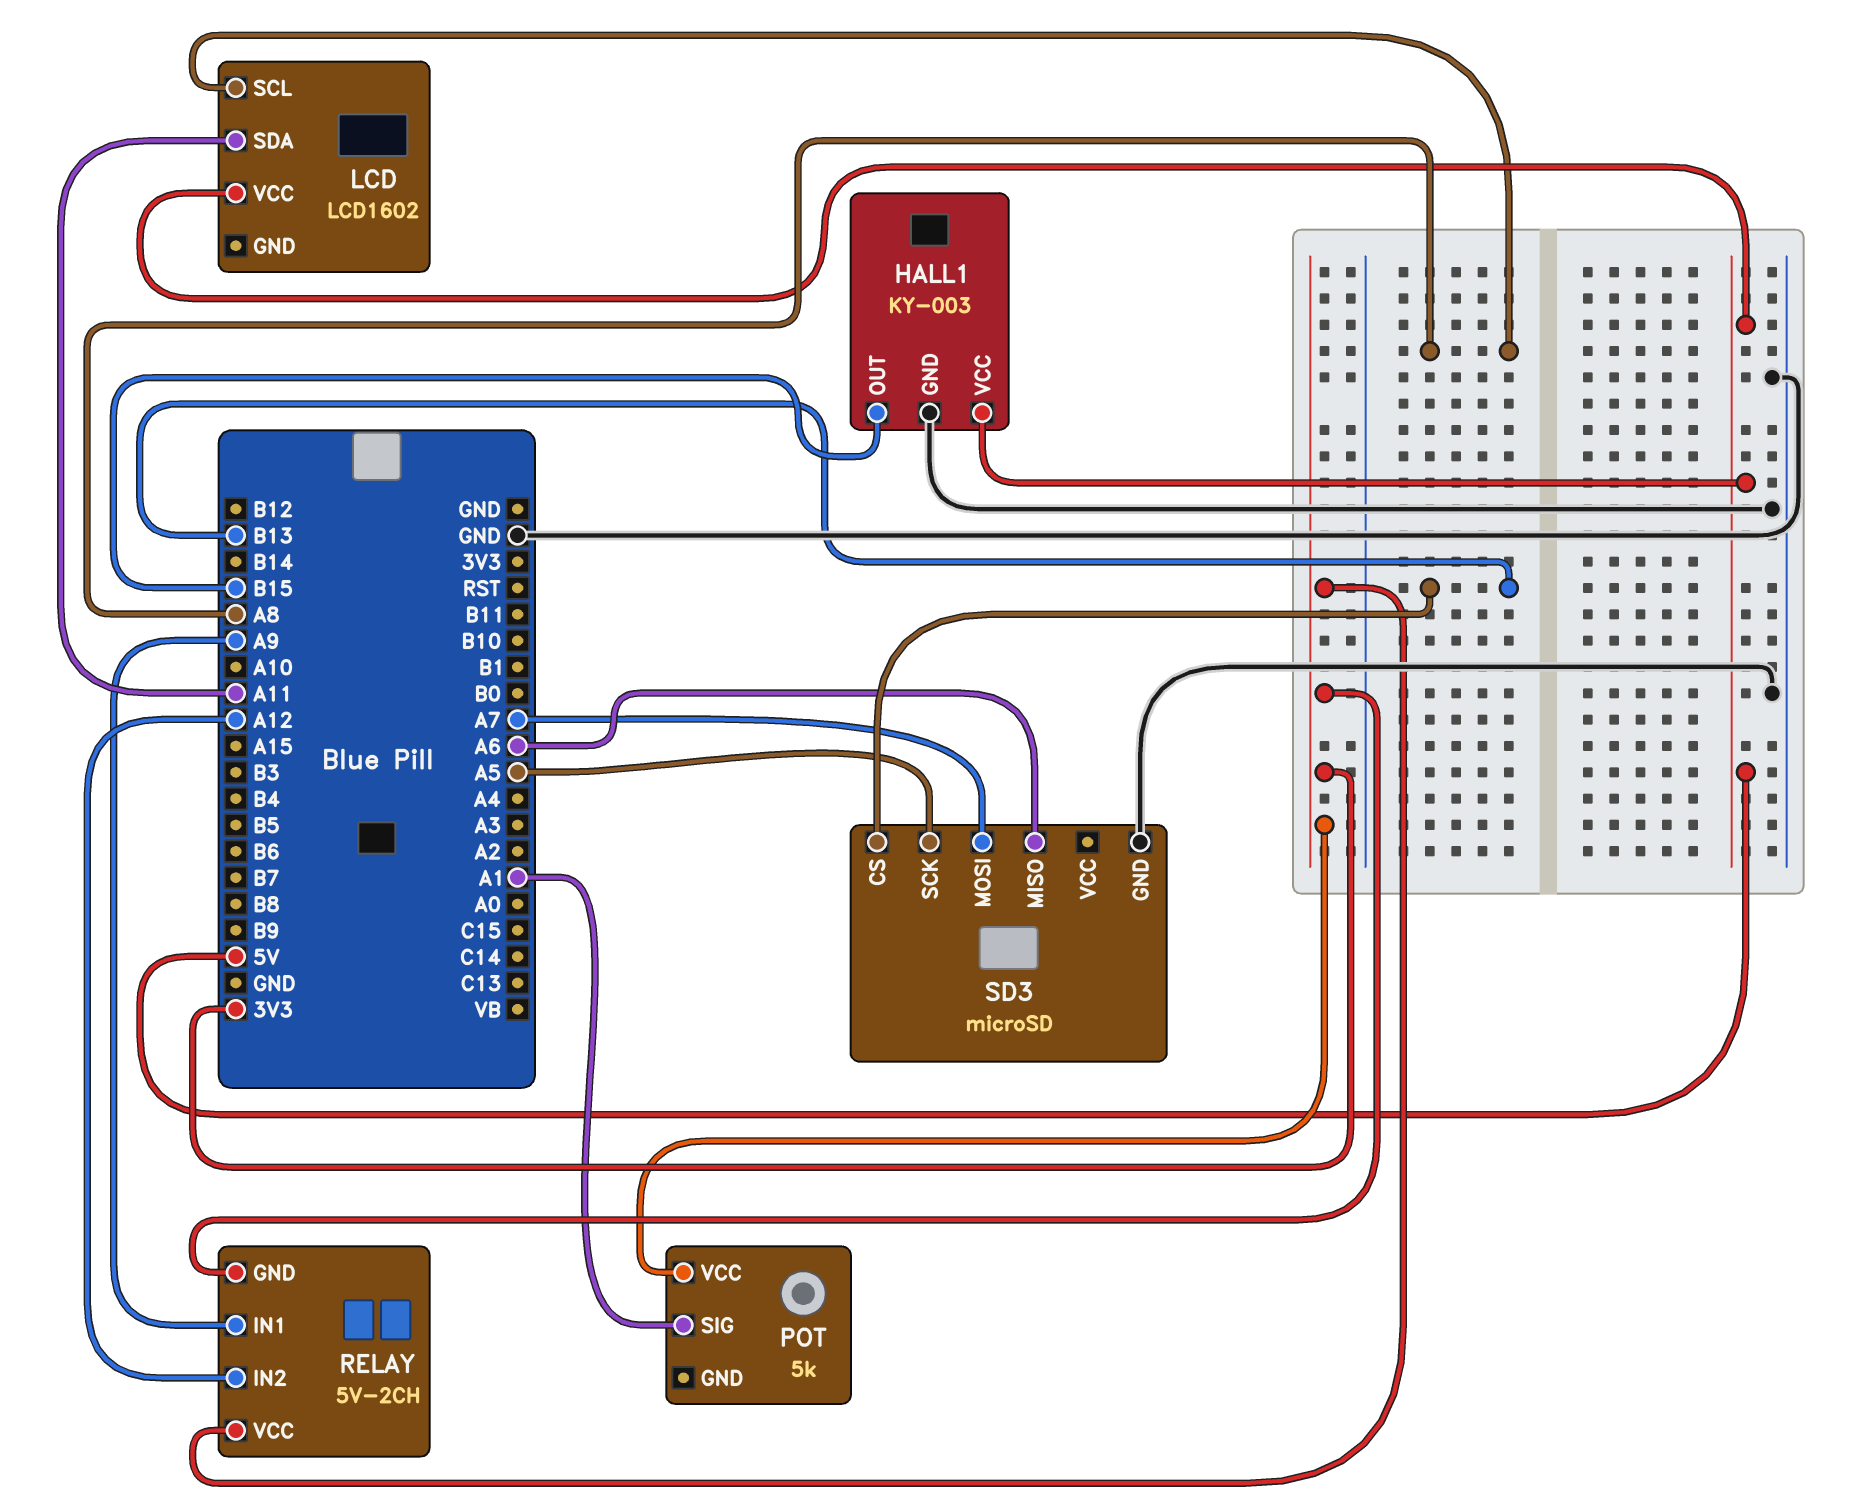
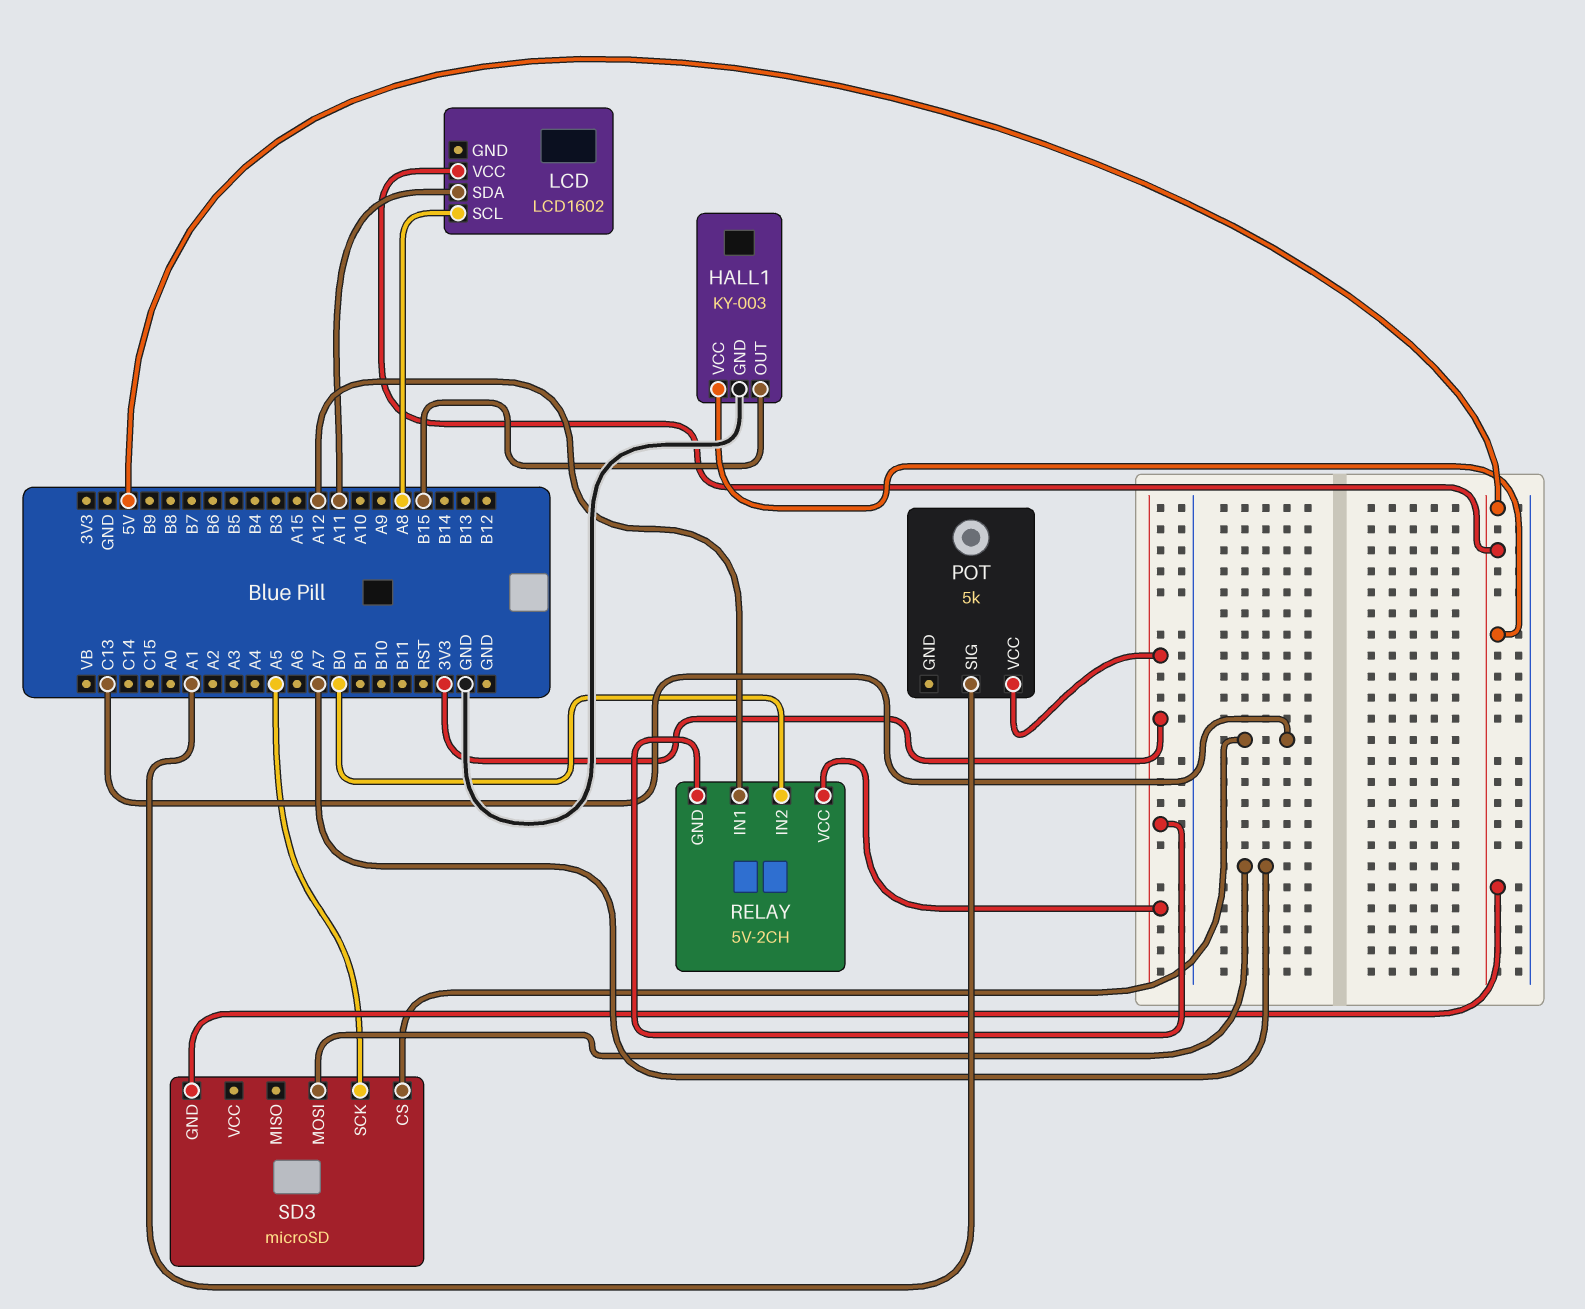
RELAY pin IN1: A9 -> A12
RELAY pin IN2: A12 -> B0
SD3 pin CS: B13 -> C13
SD3 pin GND: GND -> 5V
SD3 pin MISO: A6 -> none

